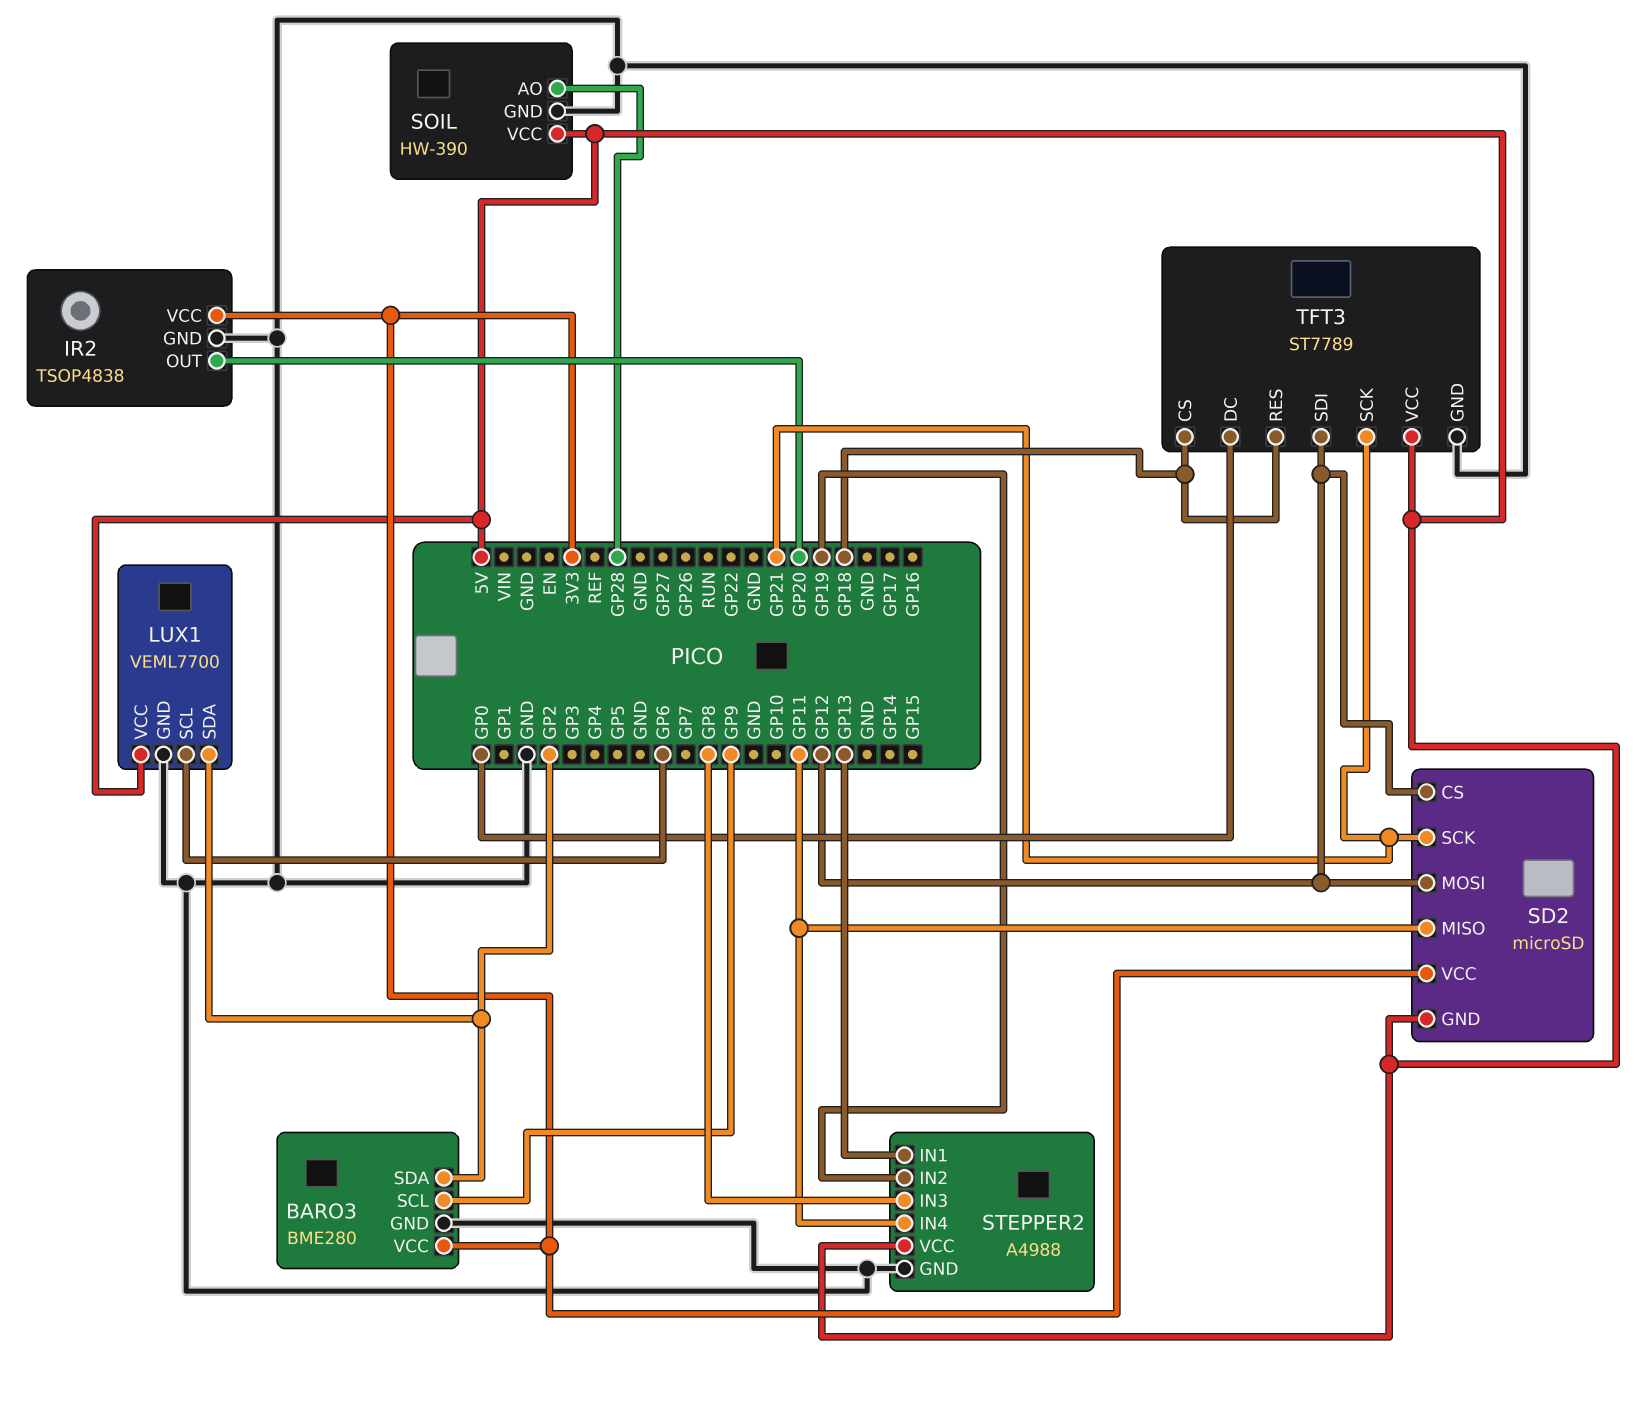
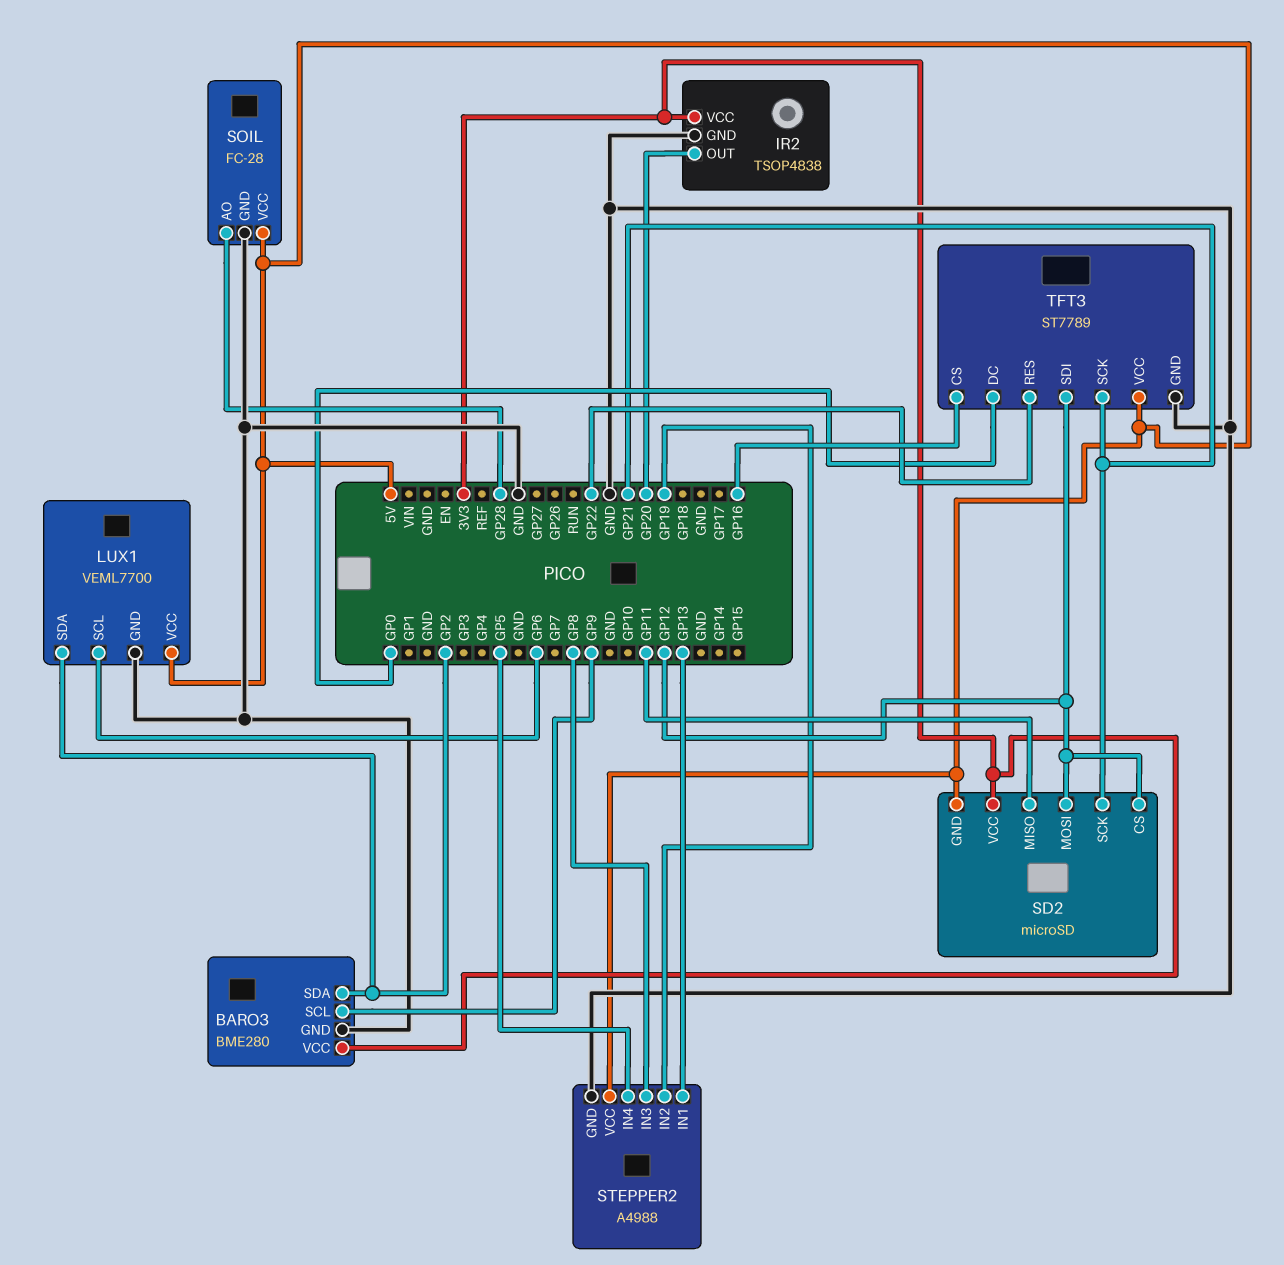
SOIL: HW-390 -> FC-28
STEPPER2 pin IN4: GP11 -> GP5
TFT3 pin CS: GP18 -> GP16
TFT3 pin RES: GP18 -> GP22

